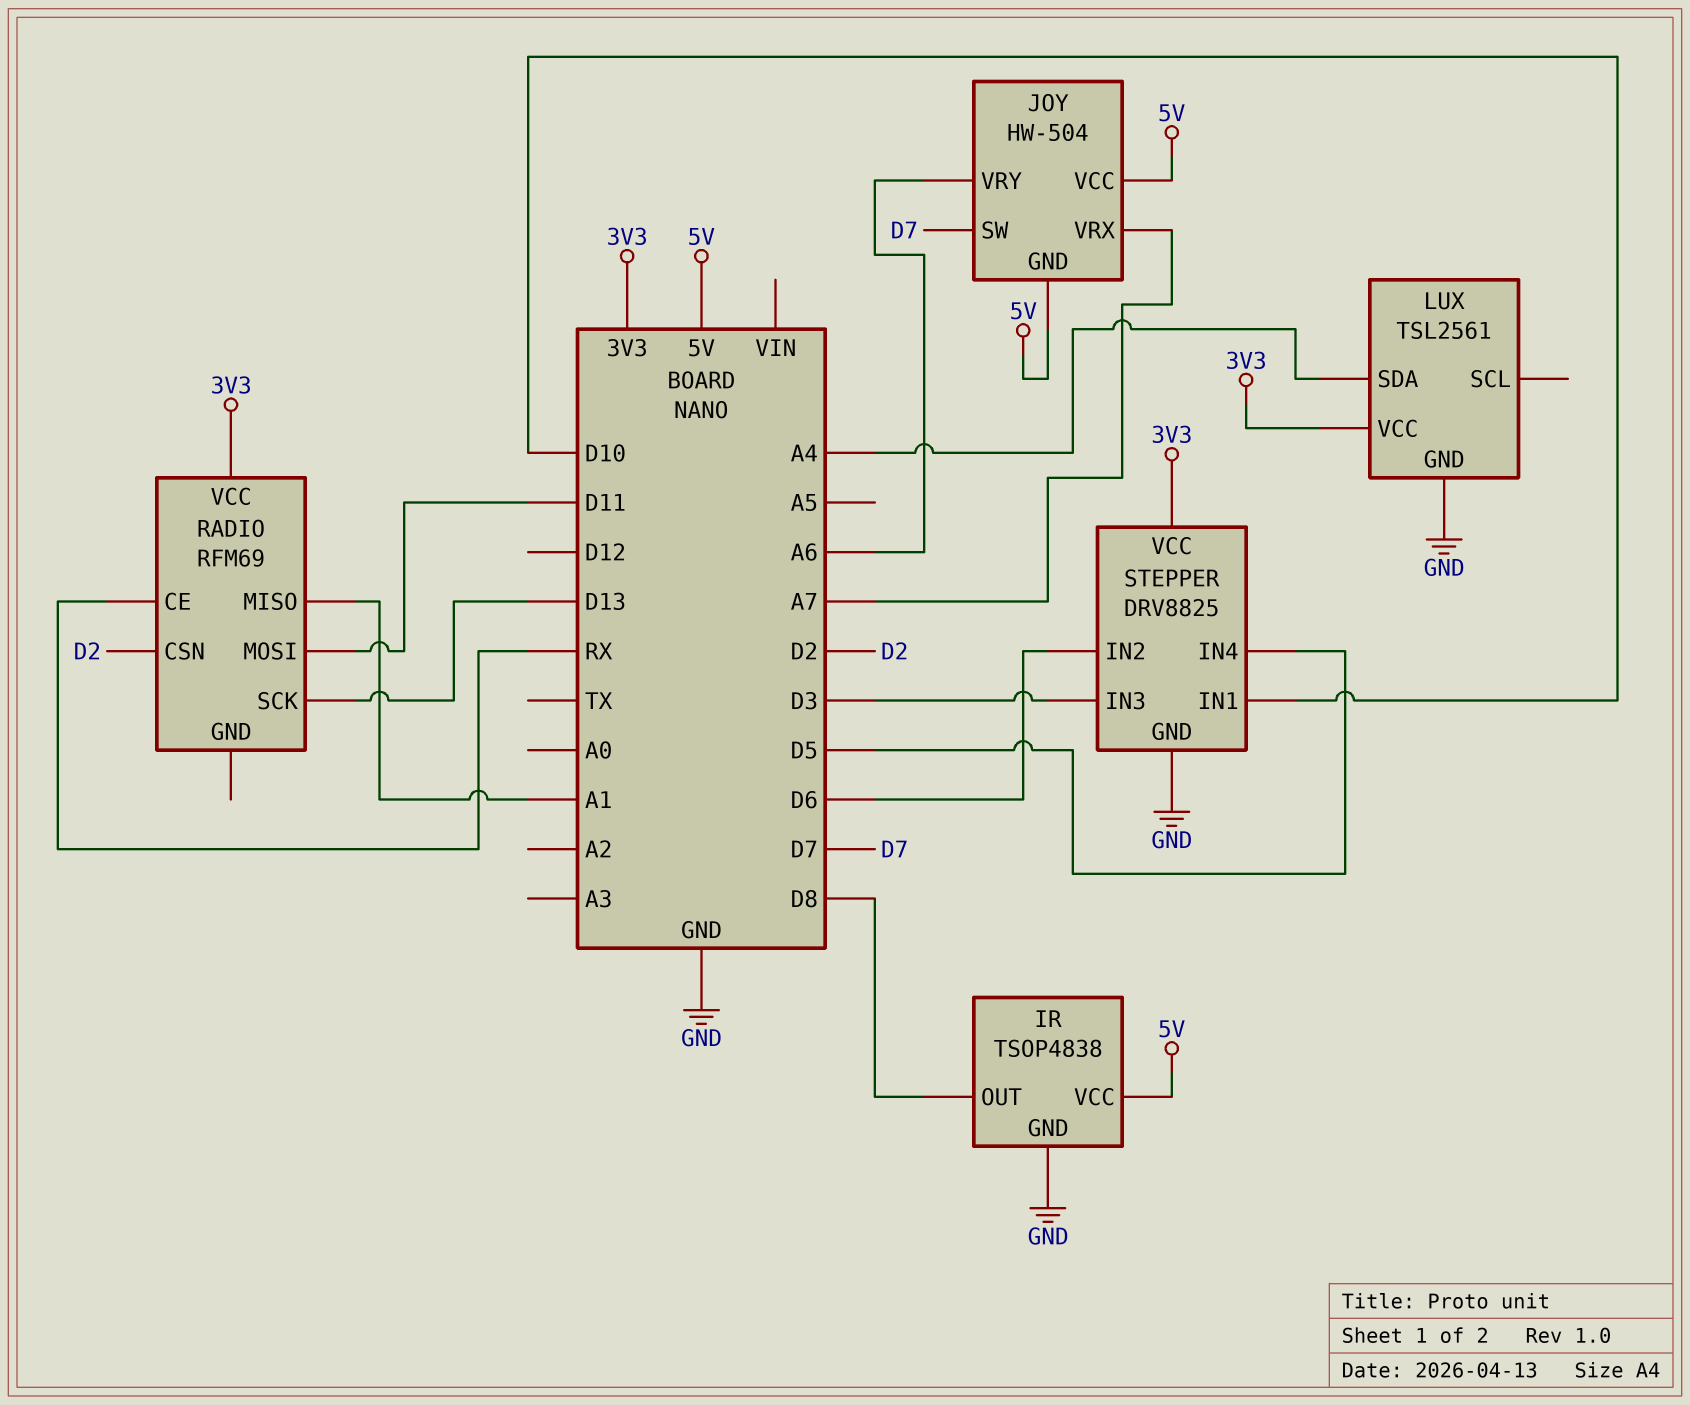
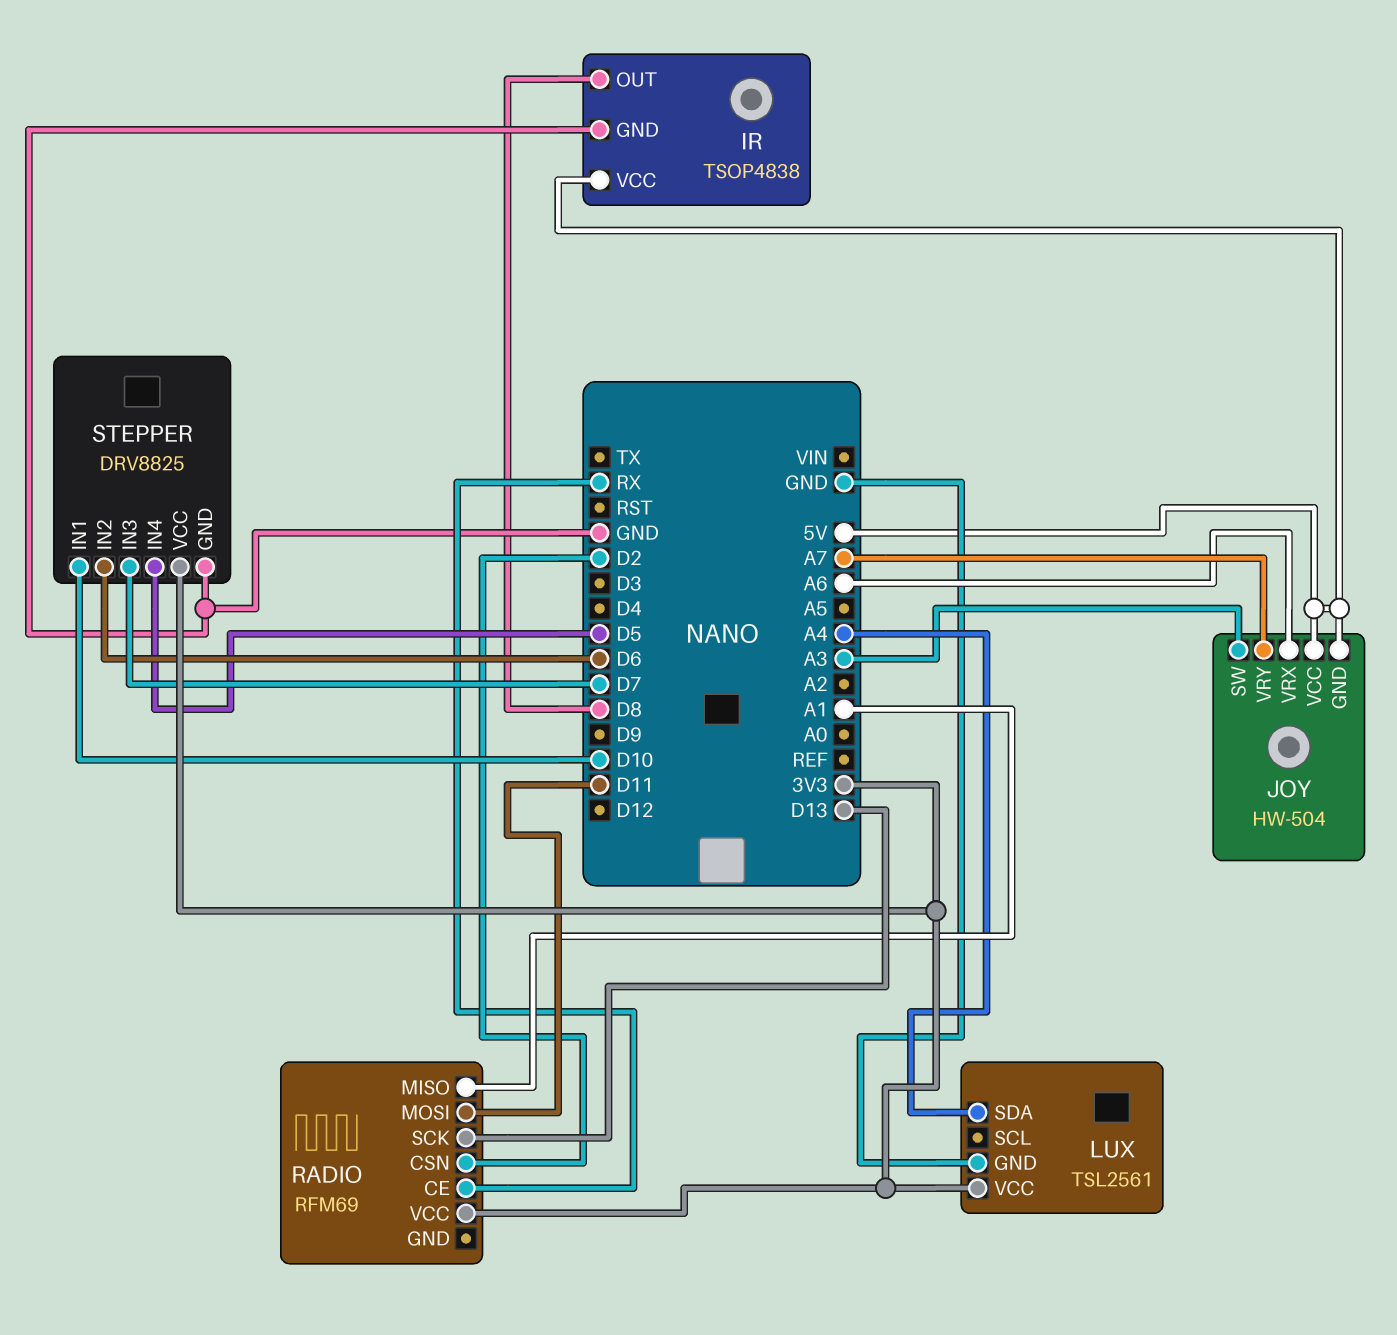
JOY pin SW: D7 -> A3
JOY pin VRX: A7 -> A6
JOY pin VRY: A6 -> A7
STEPPER pin IN3: D3 -> D7

